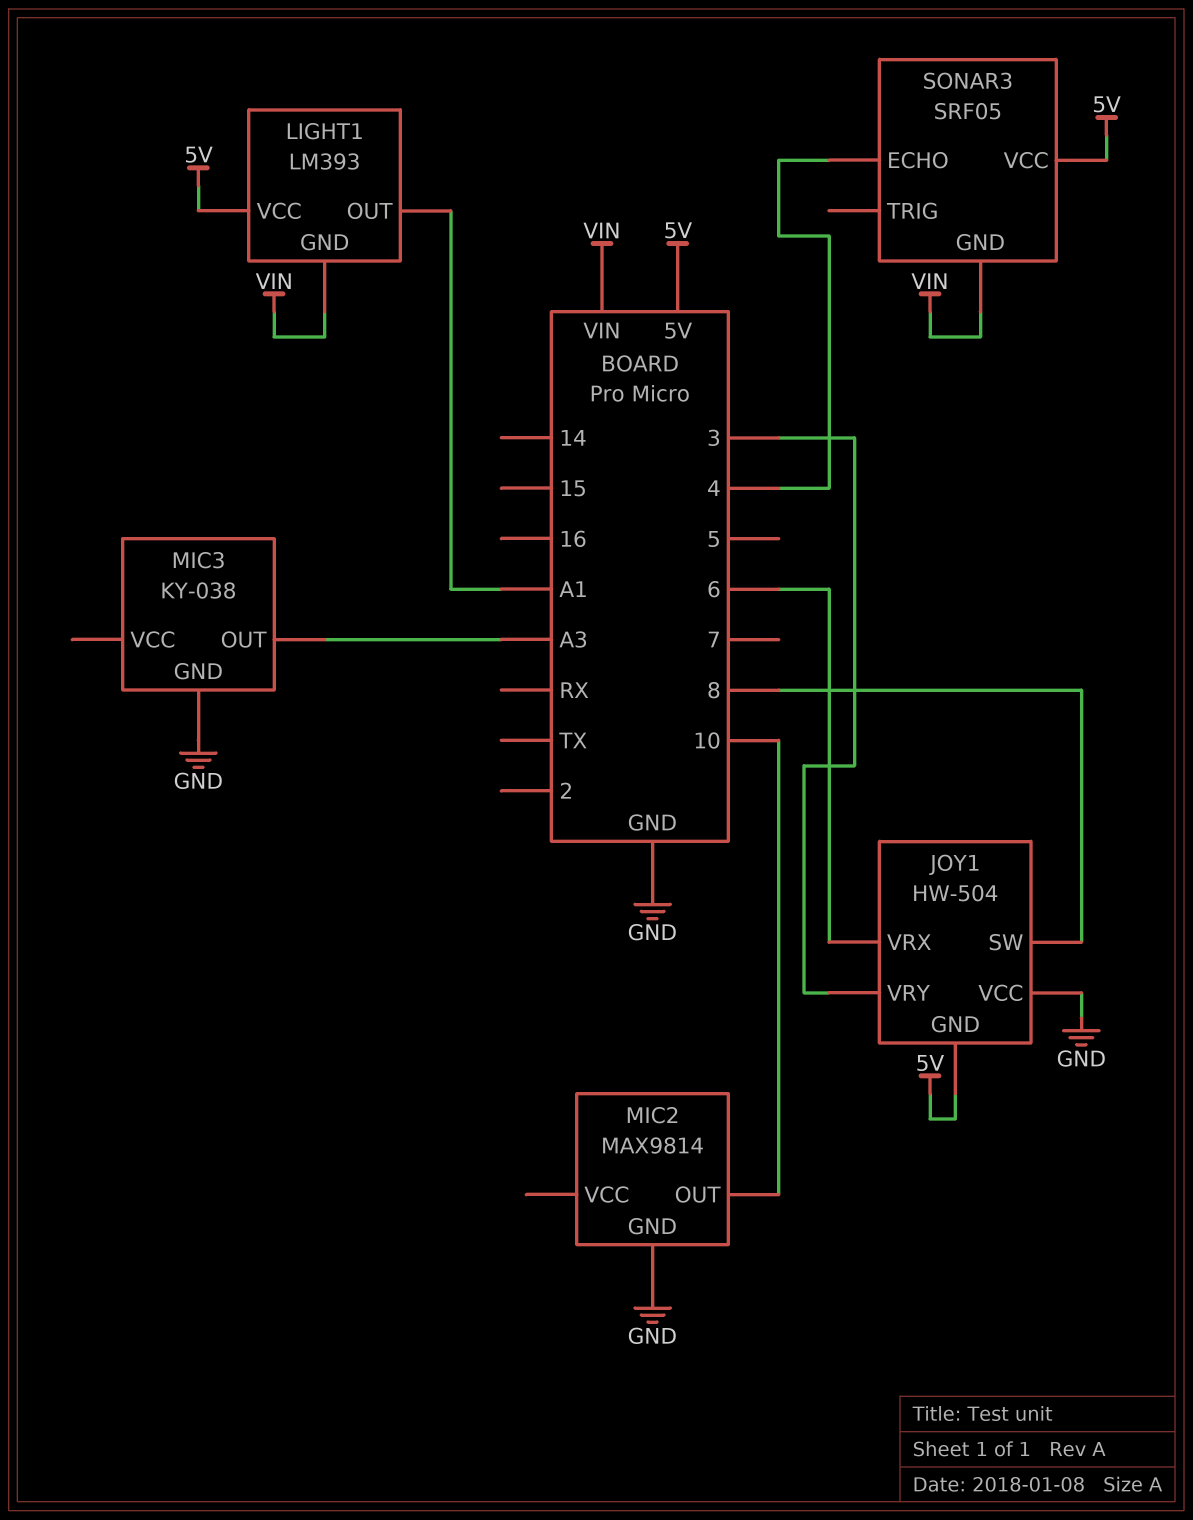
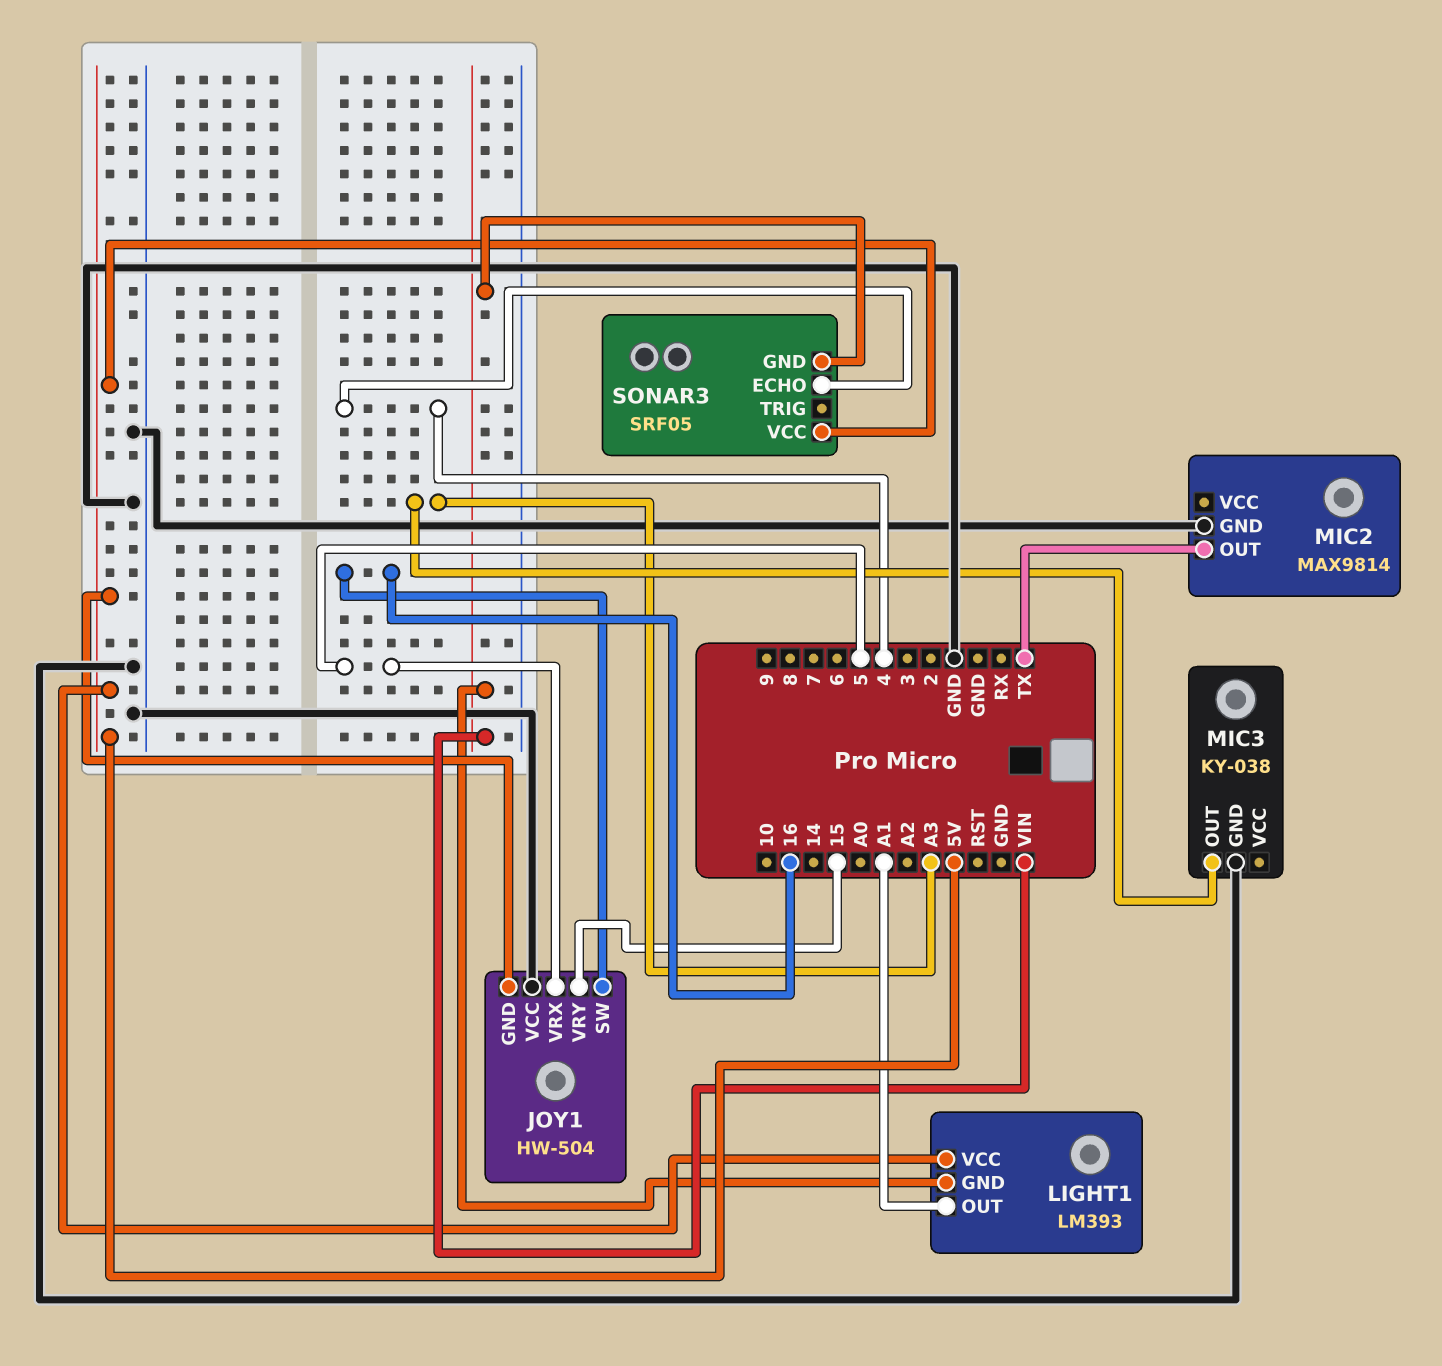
JOY1 pin SW: 8 -> 16
JOY1 pin VRX: 6 -> 5
JOY1 pin VRY: 3 -> 15
MIC2 pin OUT: 10 -> TX

